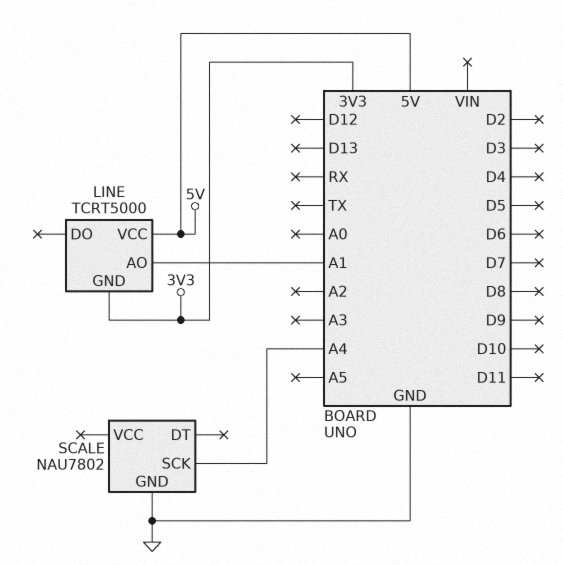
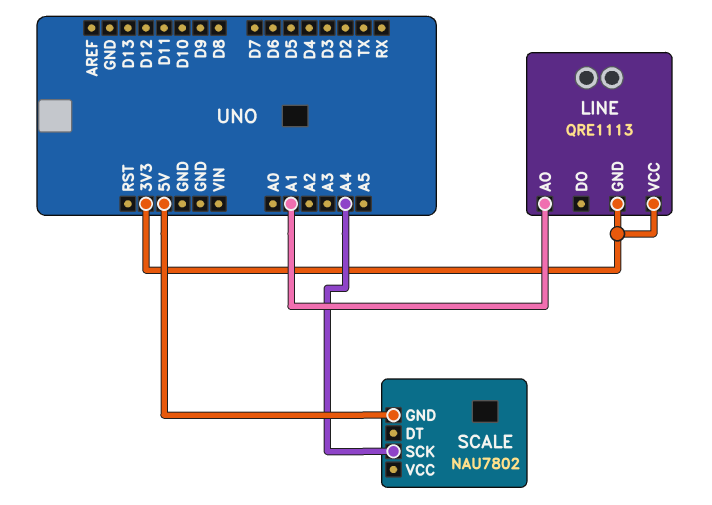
LINE: TCRT5000 -> QRE1113
LINE pin VCC: 5V -> 3V3
SCALE pin GND: GND -> 5V

